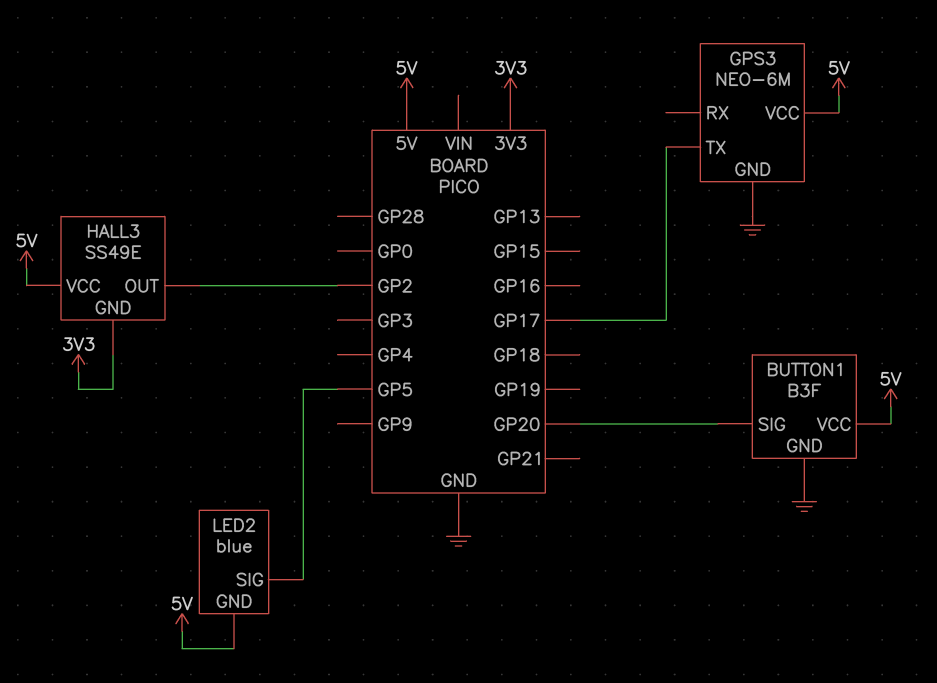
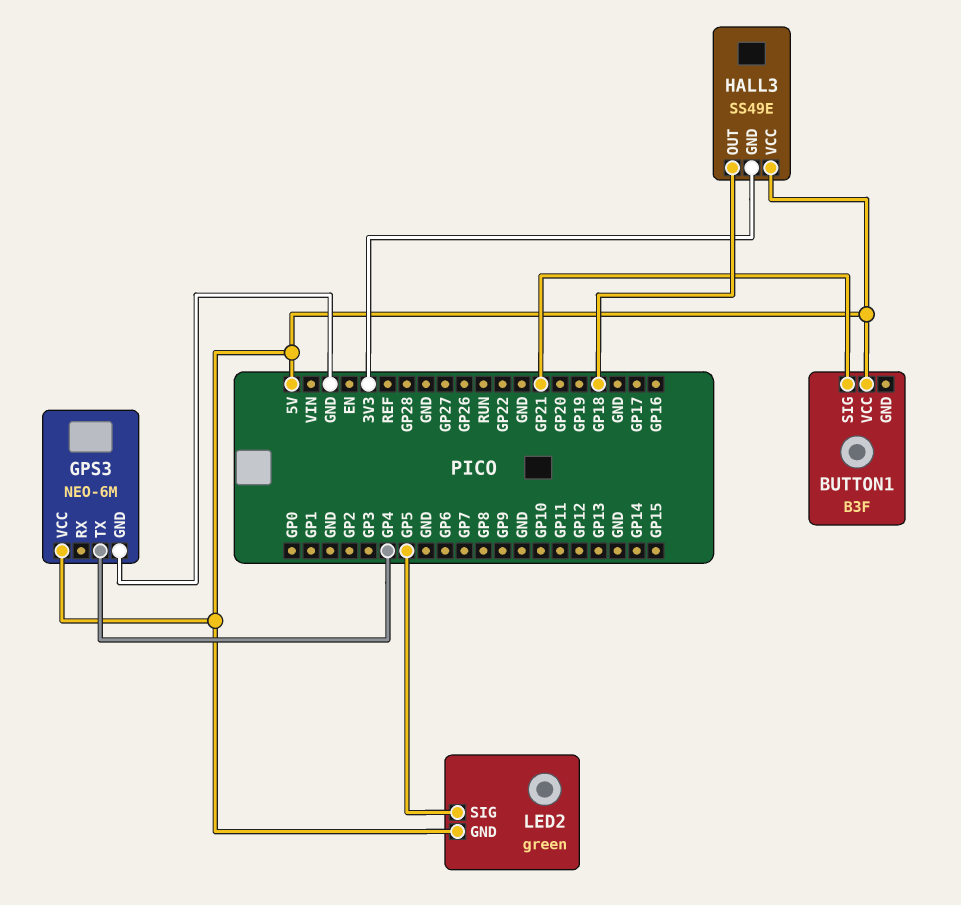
BUTTON1 pin GND: GND -> none
BUTTON1 pin SIG: GP20 -> GP21
GPS3 pin TX: GP17 -> GP4
HALL3 pin OUT: GP2 -> GP18
LED2: blue -> green

